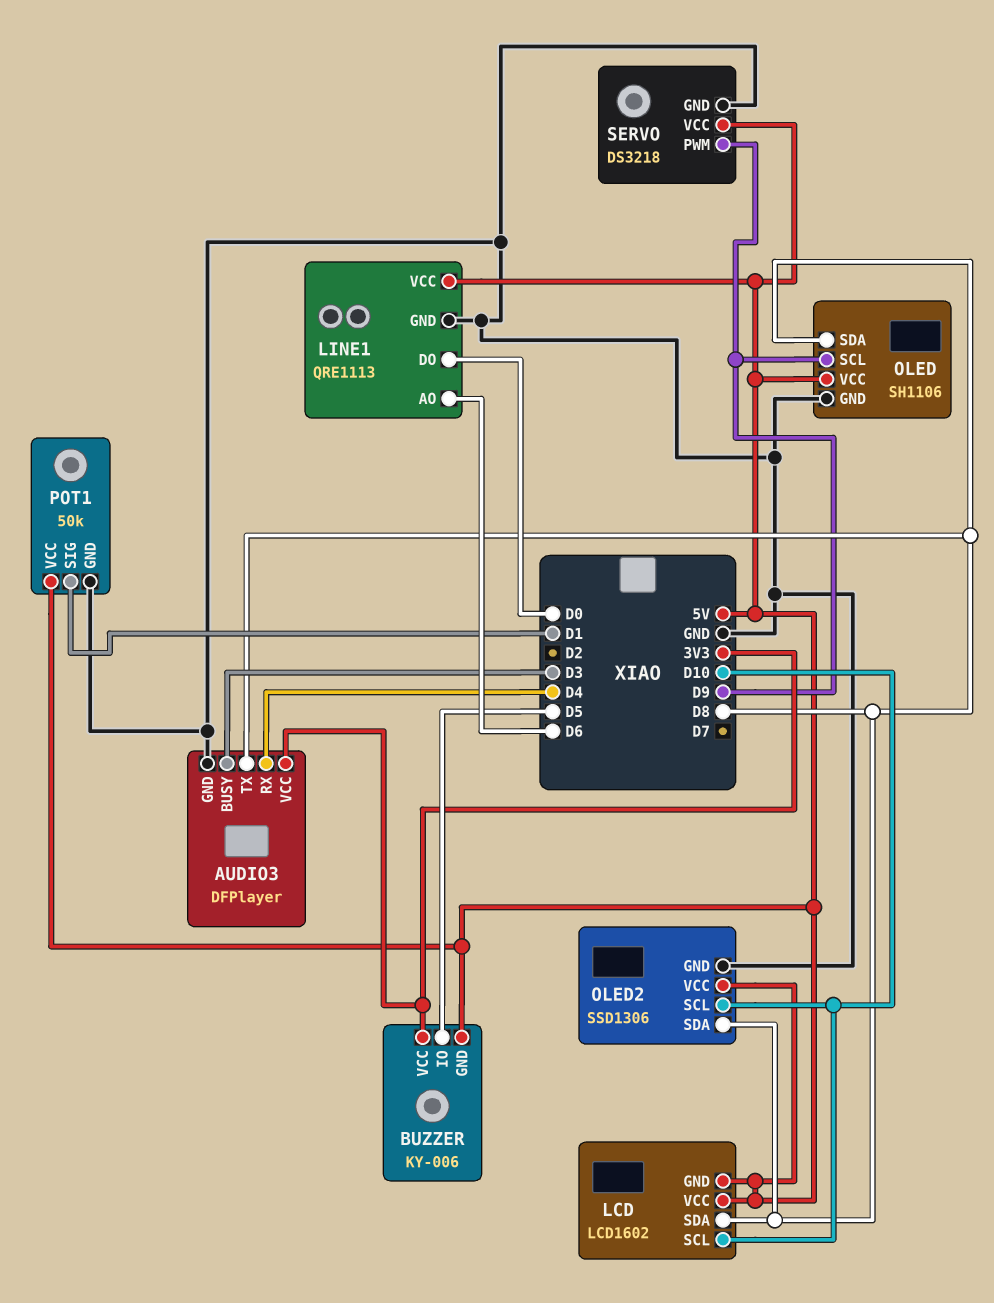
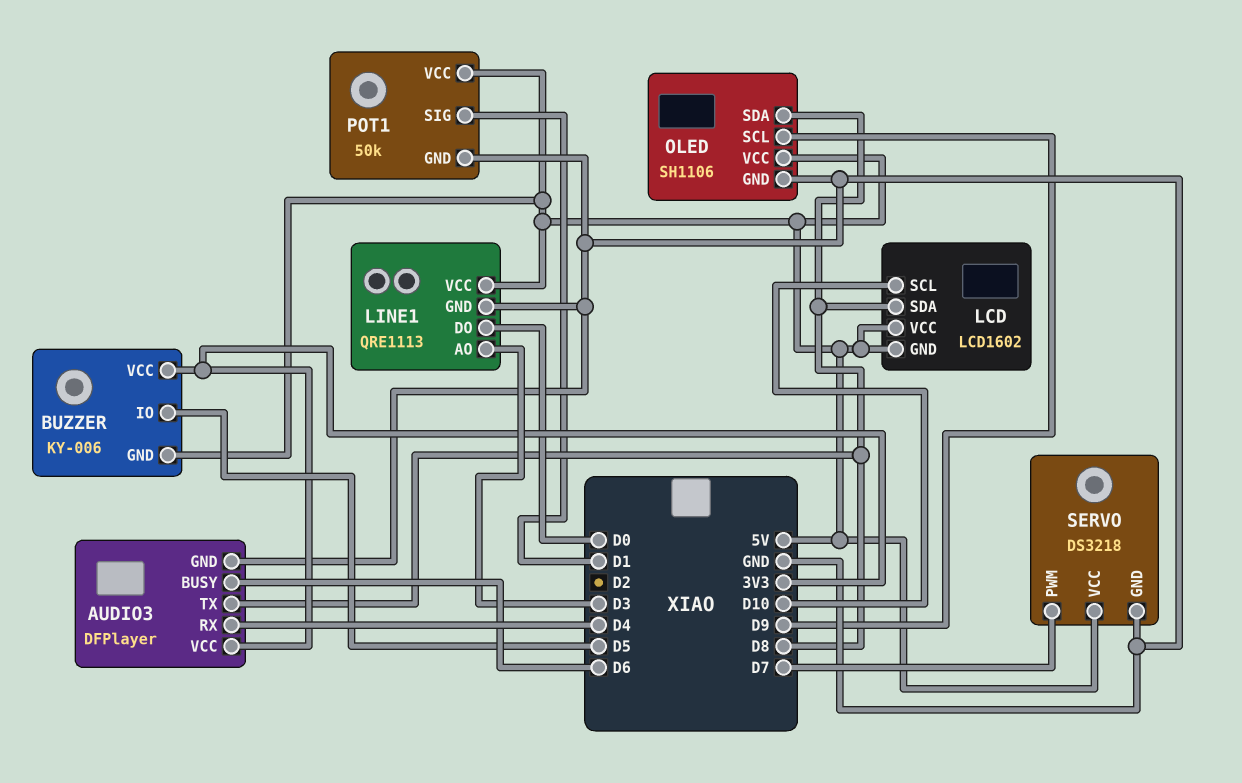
AUDIO3 pin BUSY: D3 -> D6
LINE1 pin AO: D6 -> D3
OLED2: SSD1306 -> none
OLED2 pin GND: GND -> none
OLED2 pin SCL: D10 -> none
OLED2 pin SDA: D8 -> none
OLED2 pin VCC: 5V -> none
SERVO pin PWM: D9 -> D7

